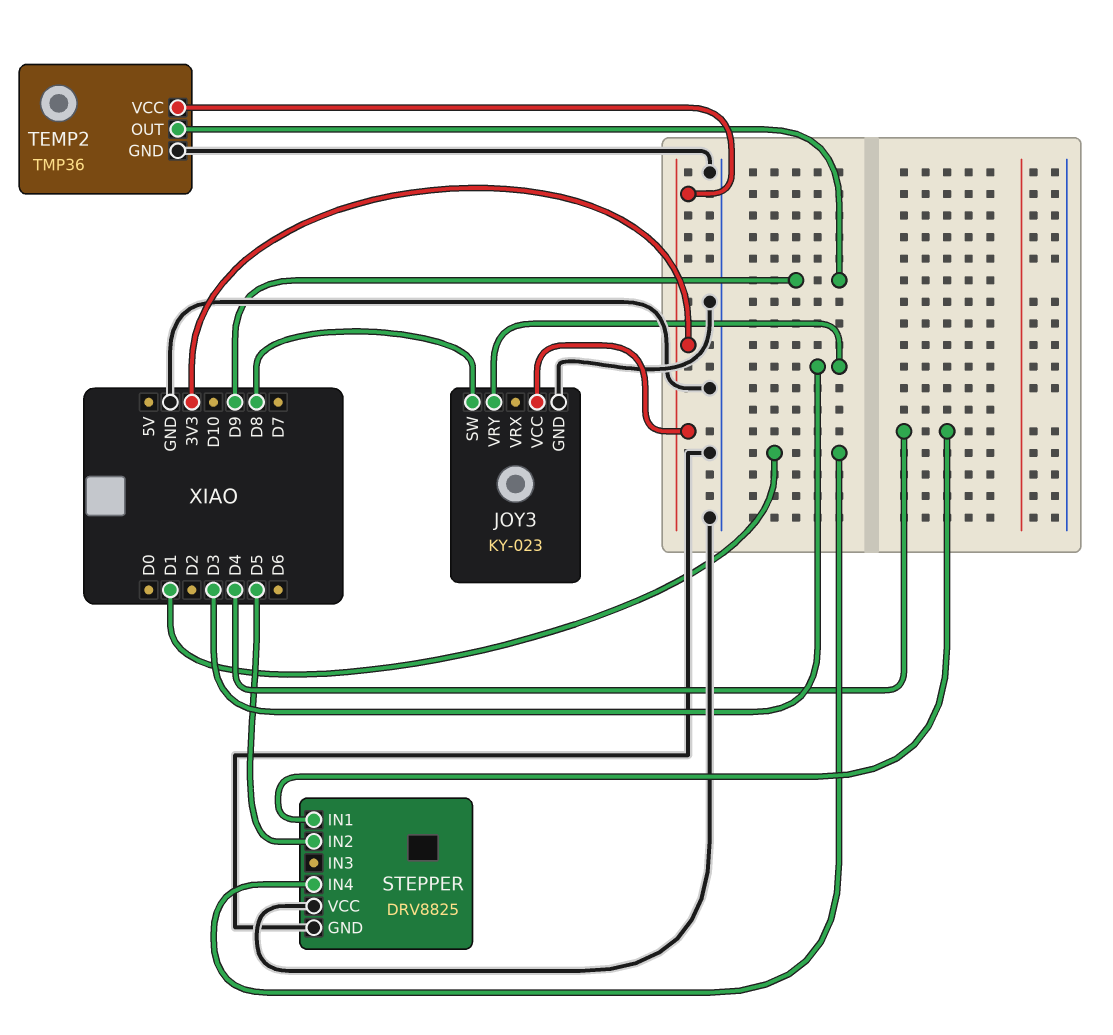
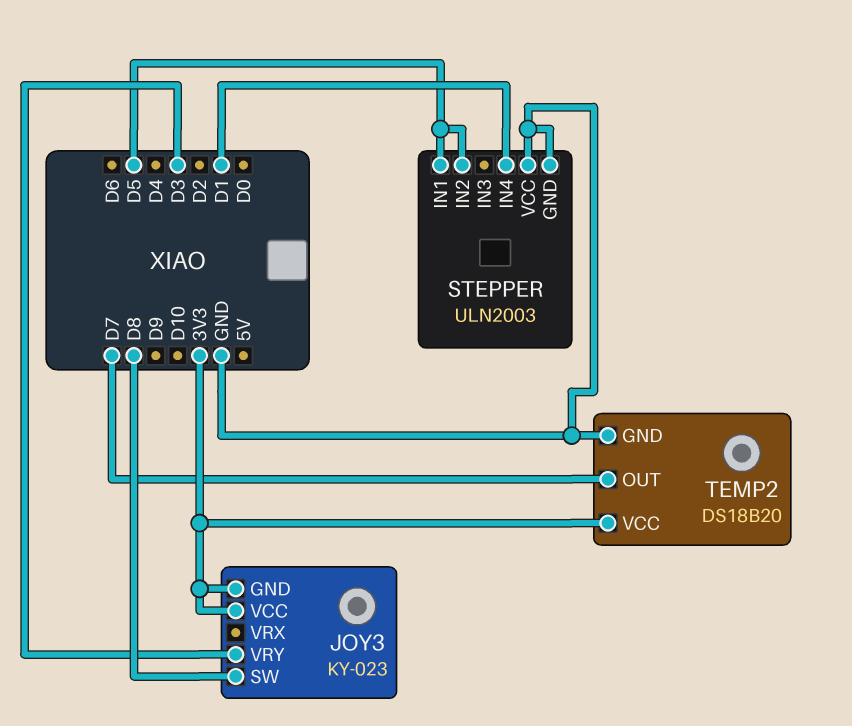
JOY3 pin GND: GND -> 3V3
STEPPER: DRV8825 -> ULN2003
STEPPER pin IN1: D4 -> D5
TEMP2: TMP36 -> DS18B20
TEMP2 pin OUT: D9 -> D7

